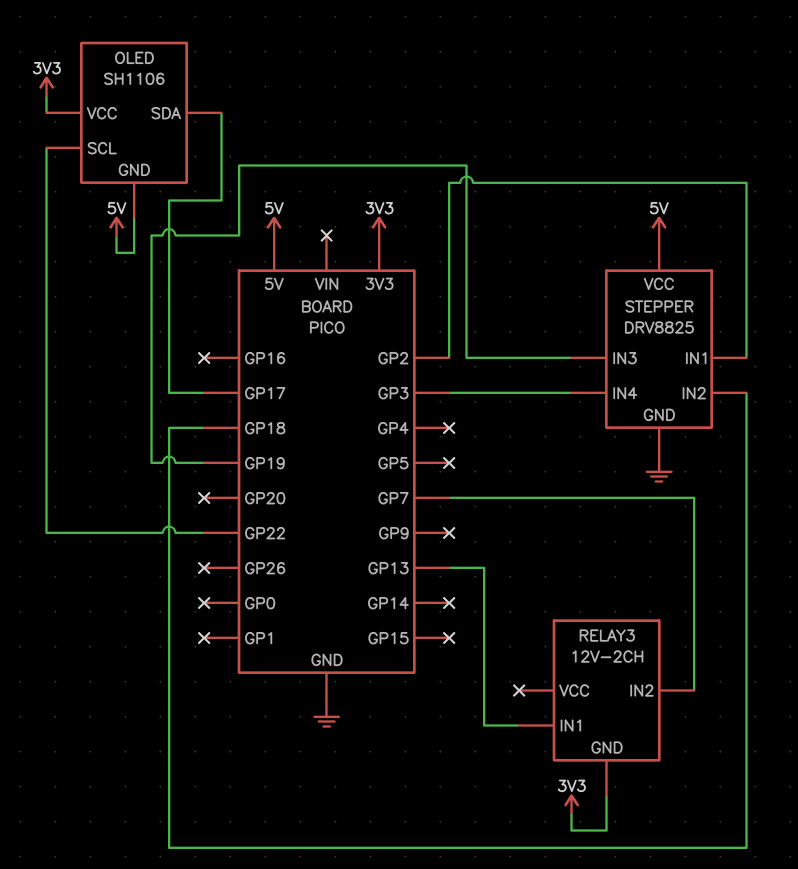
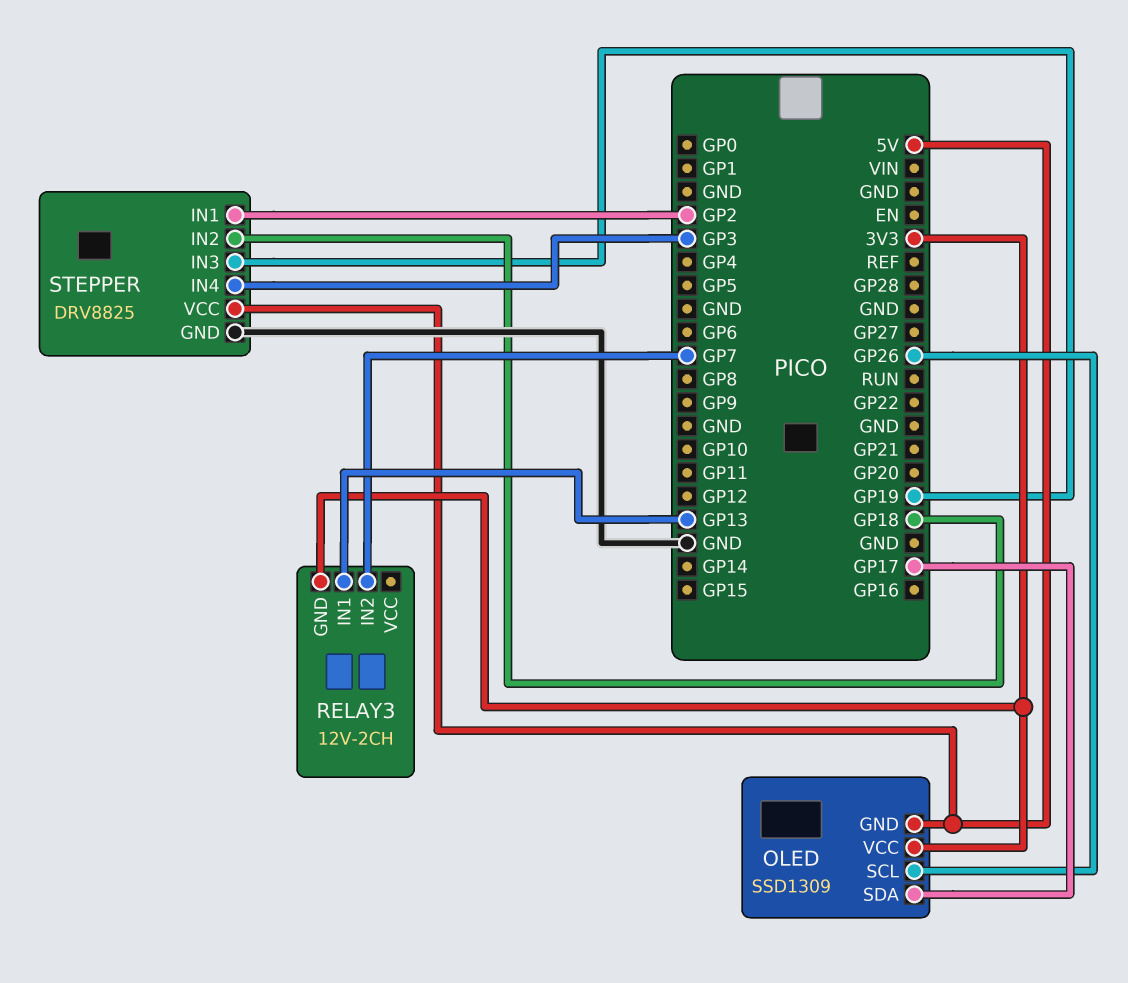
OLED: SH1106 -> SSD1309
OLED pin SCL: GP22 -> GP26

